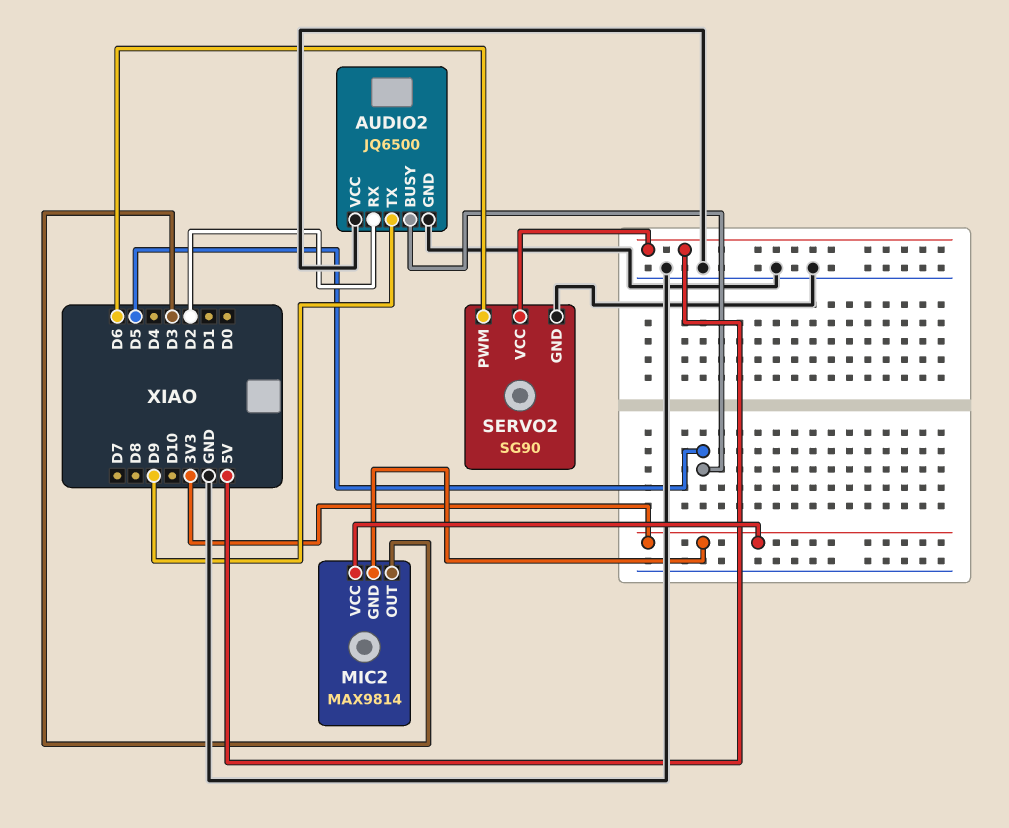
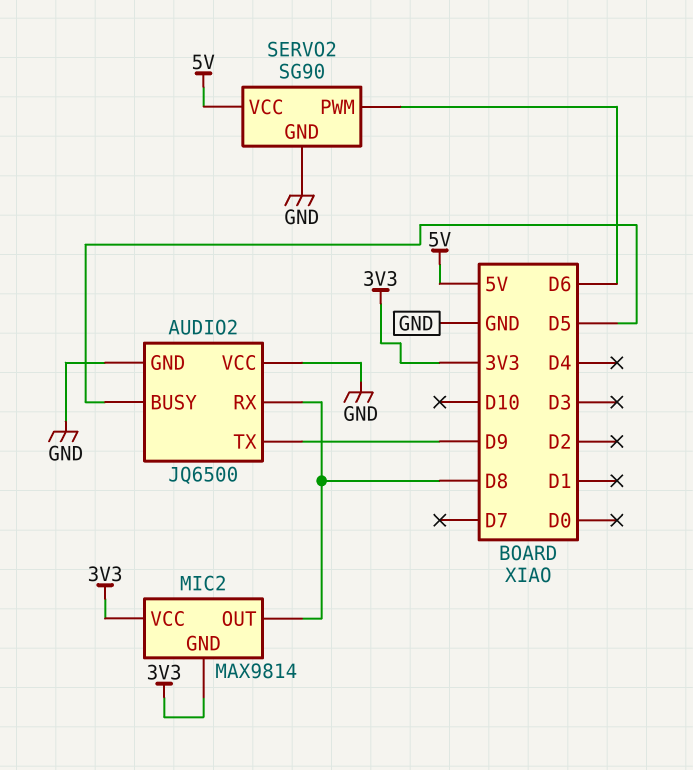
AUDIO2 pin RX: D2 -> D8
MIC2 pin OUT: D3 -> D8

